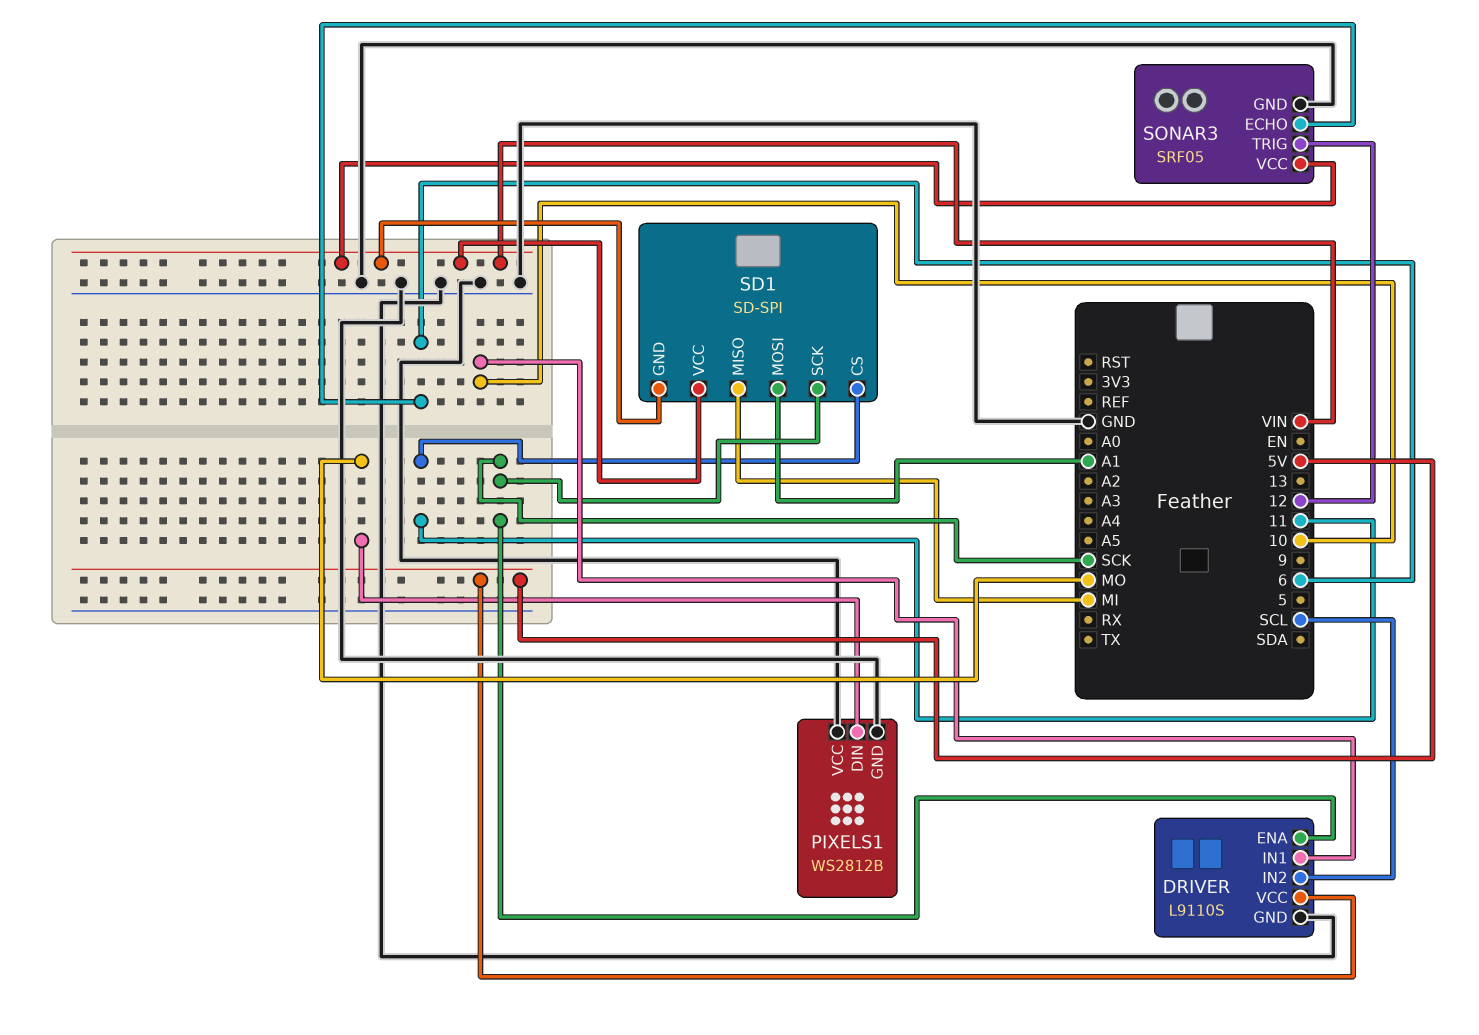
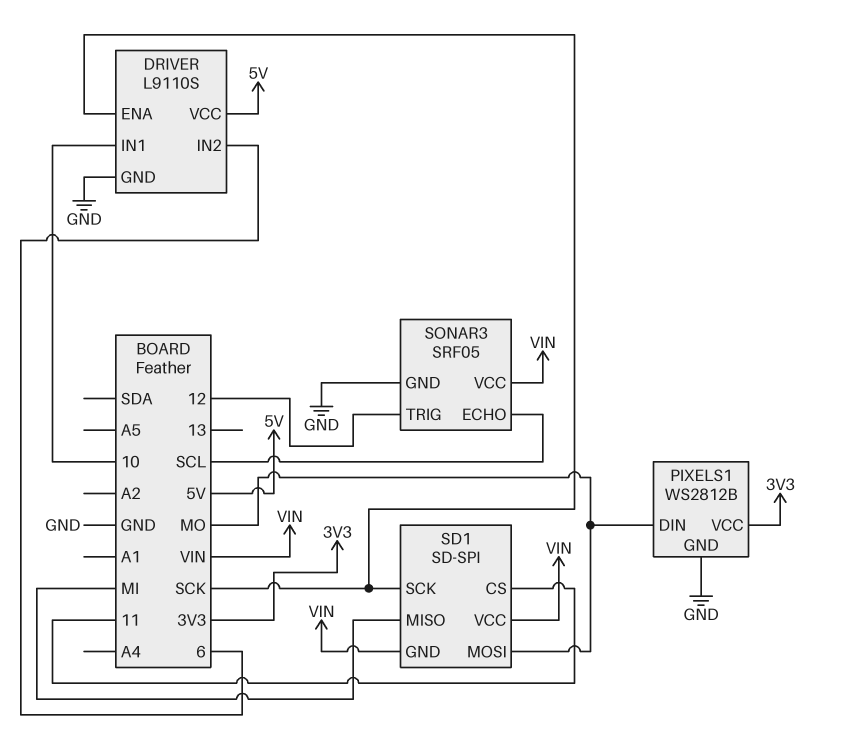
DRIVER pin IN2: SCL -> 6
PIXELS1 pin VCC: GND -> 3V3
SD1 pin MOSI: A1 -> MO
SONAR3 pin ECHO: 6 -> SCL

